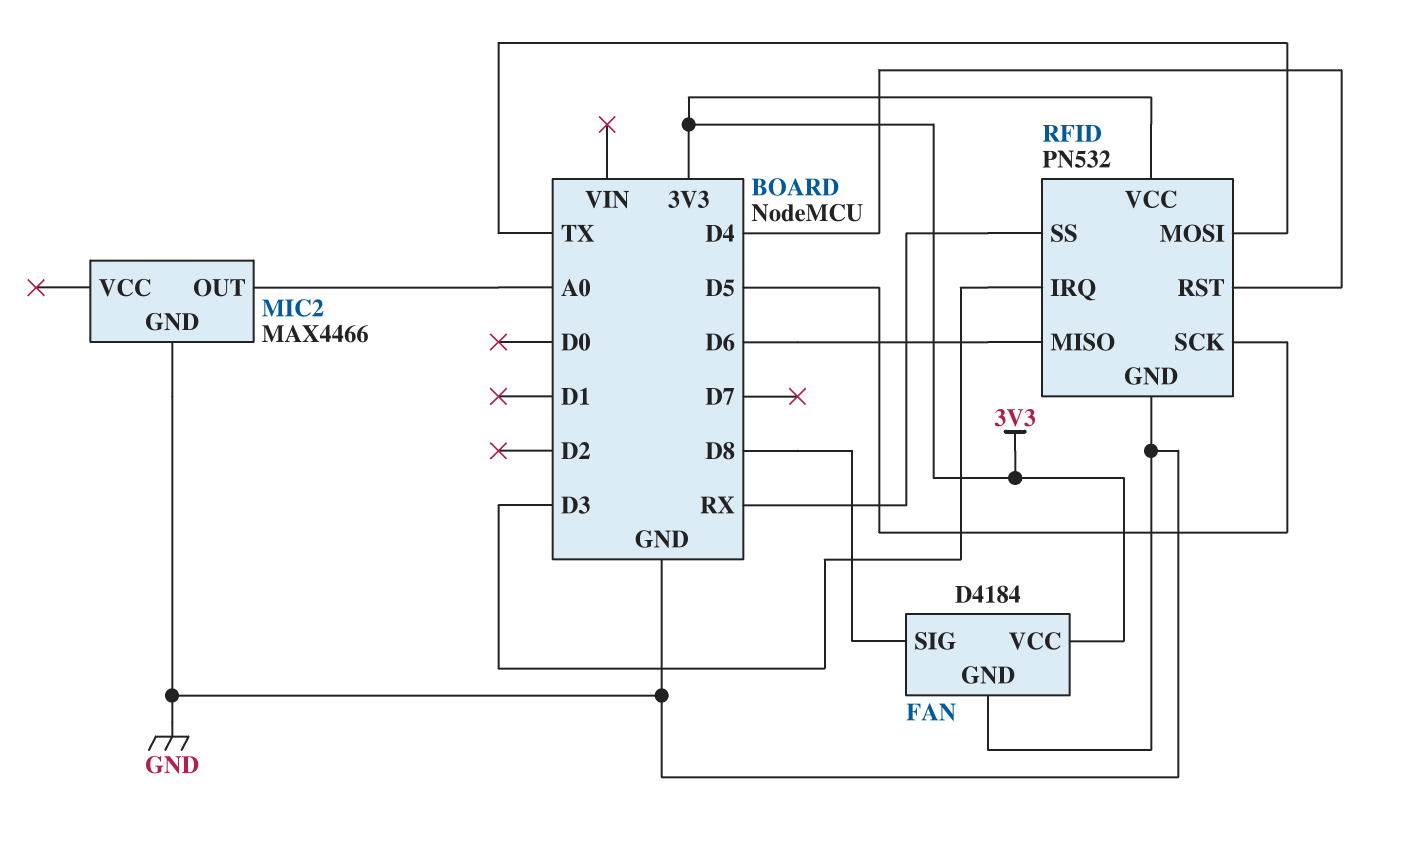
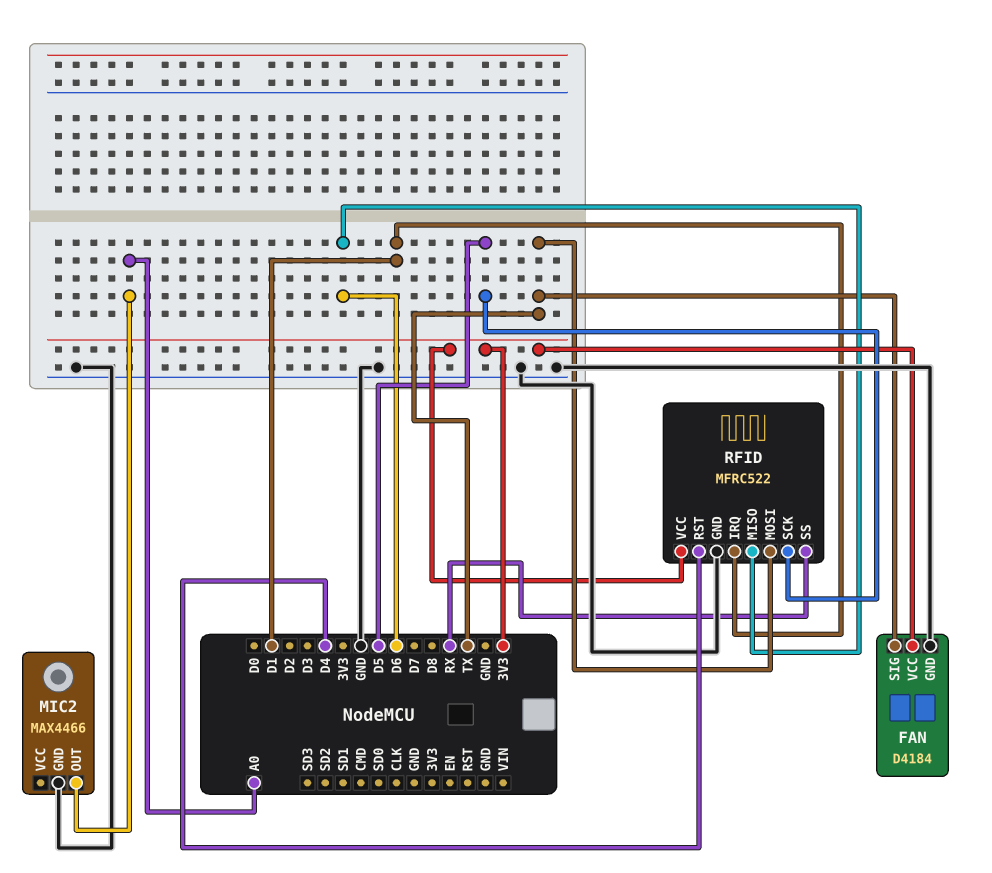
FAN pin SIG: D8 -> TX
RFID: PN532 -> MFRC522
RFID pin IRQ: D3 -> D1

